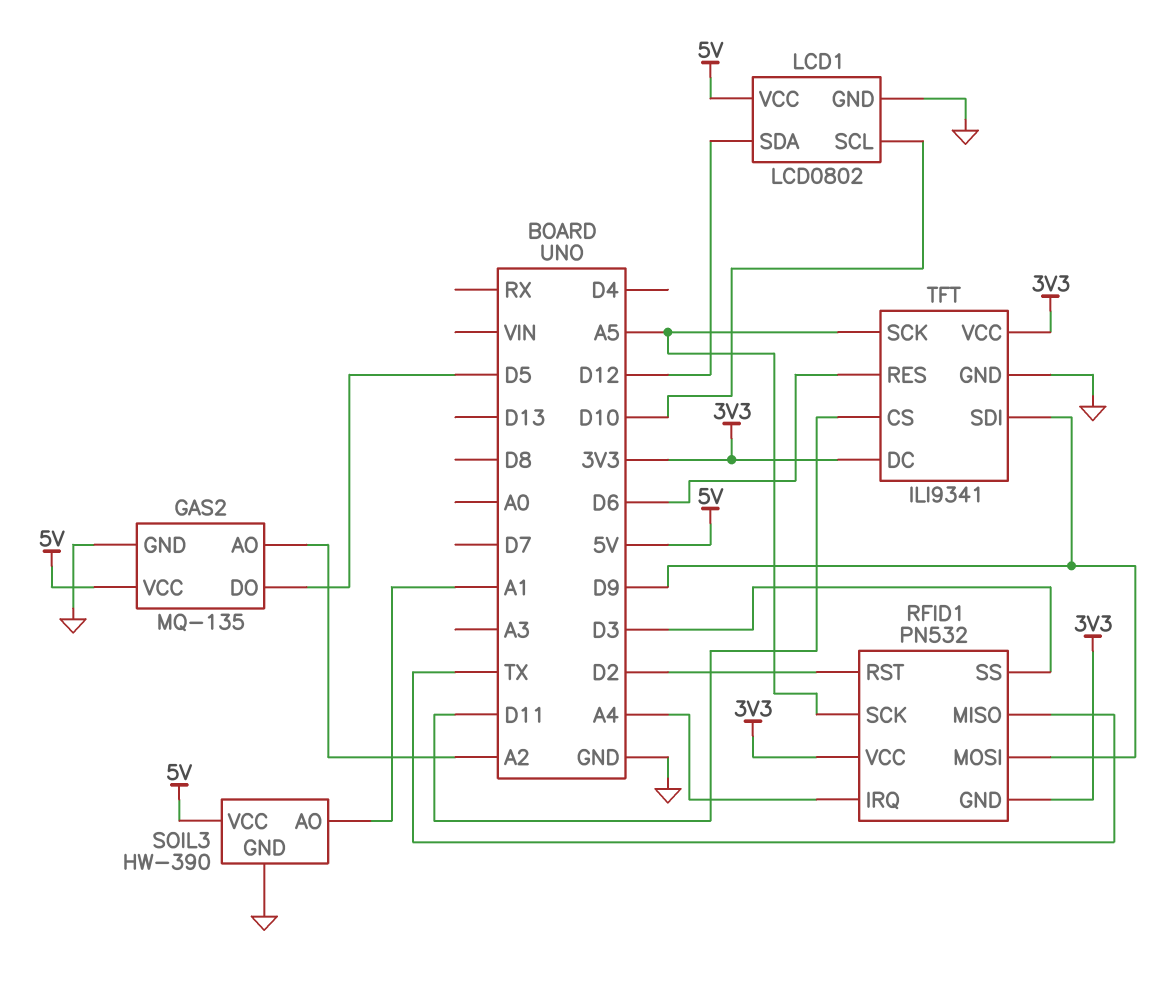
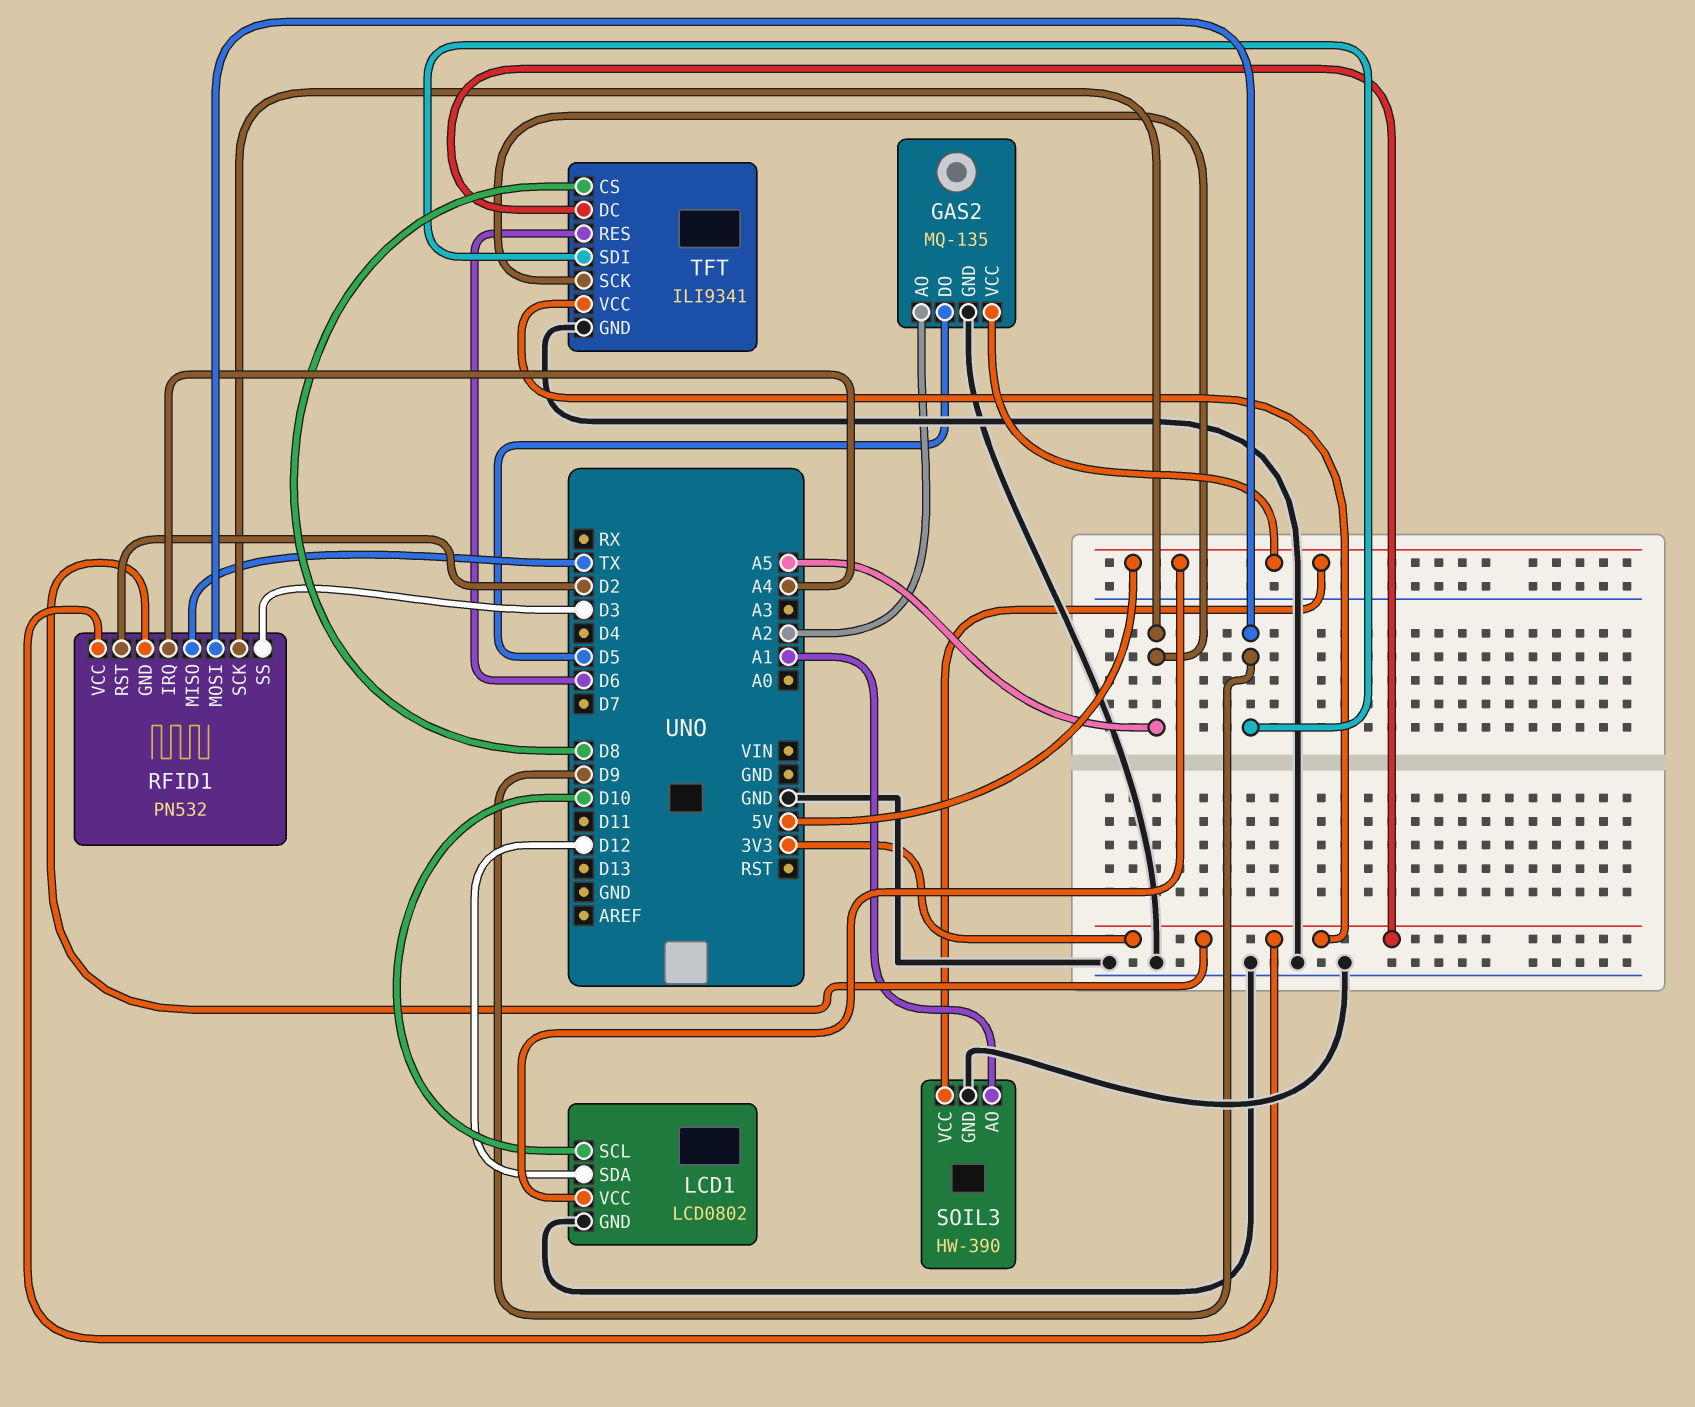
TFT pin CS: D11 -> D8

